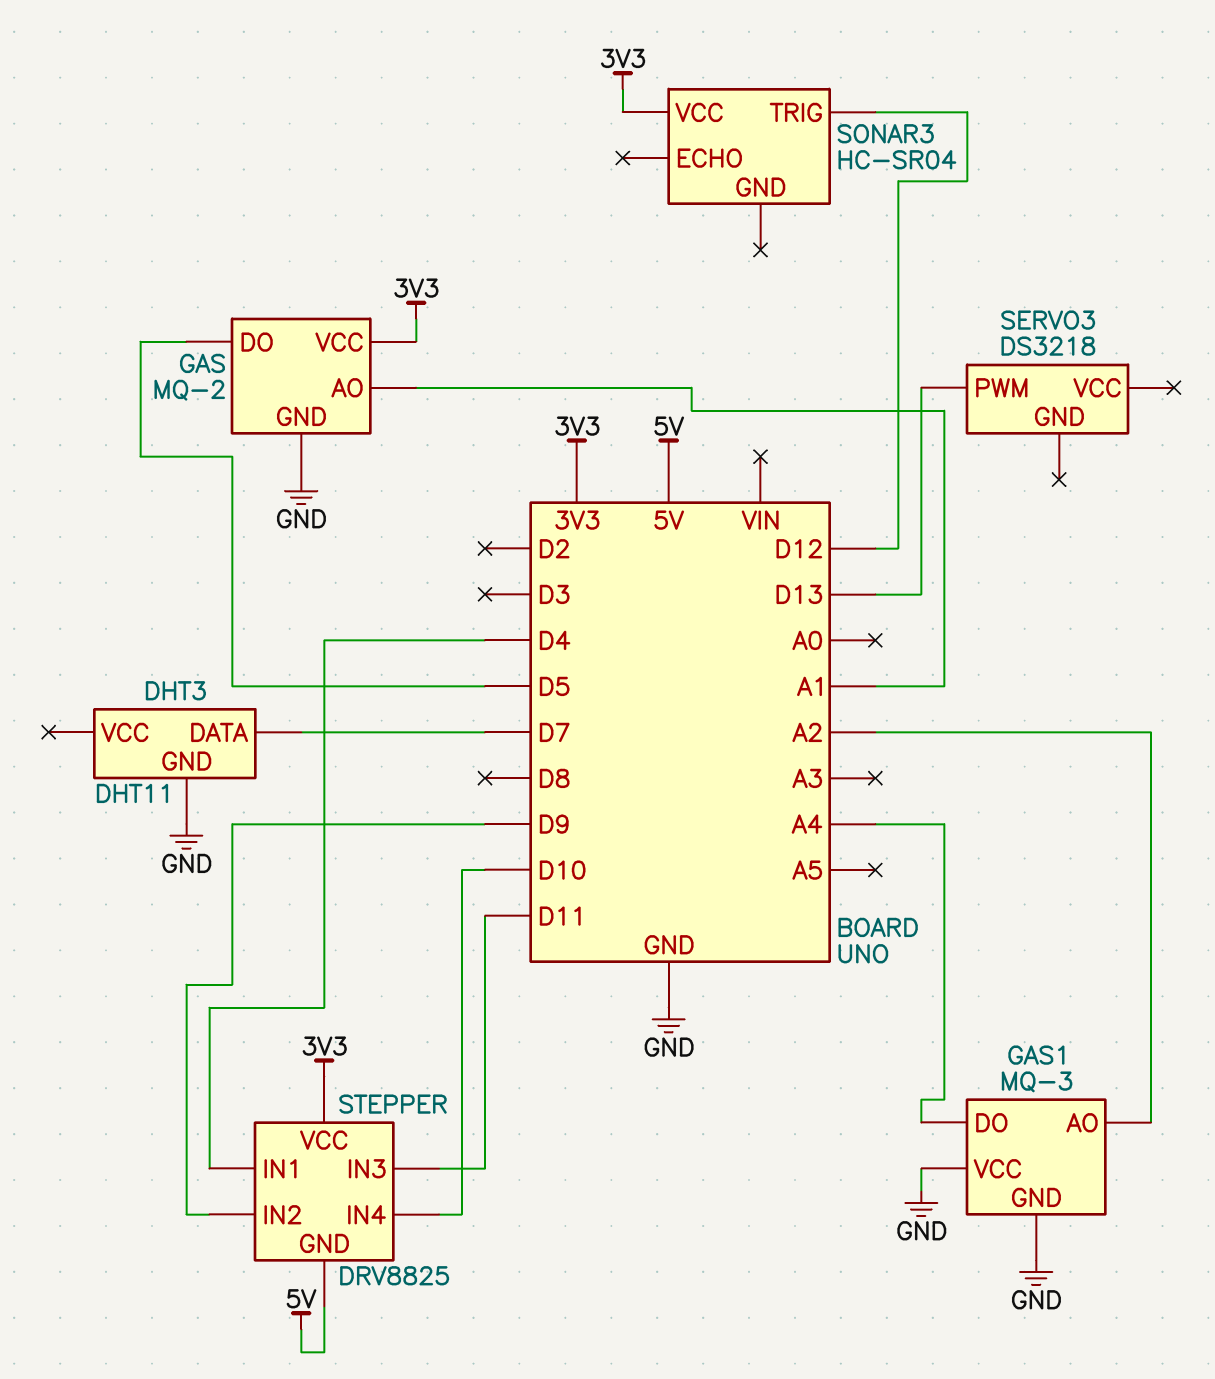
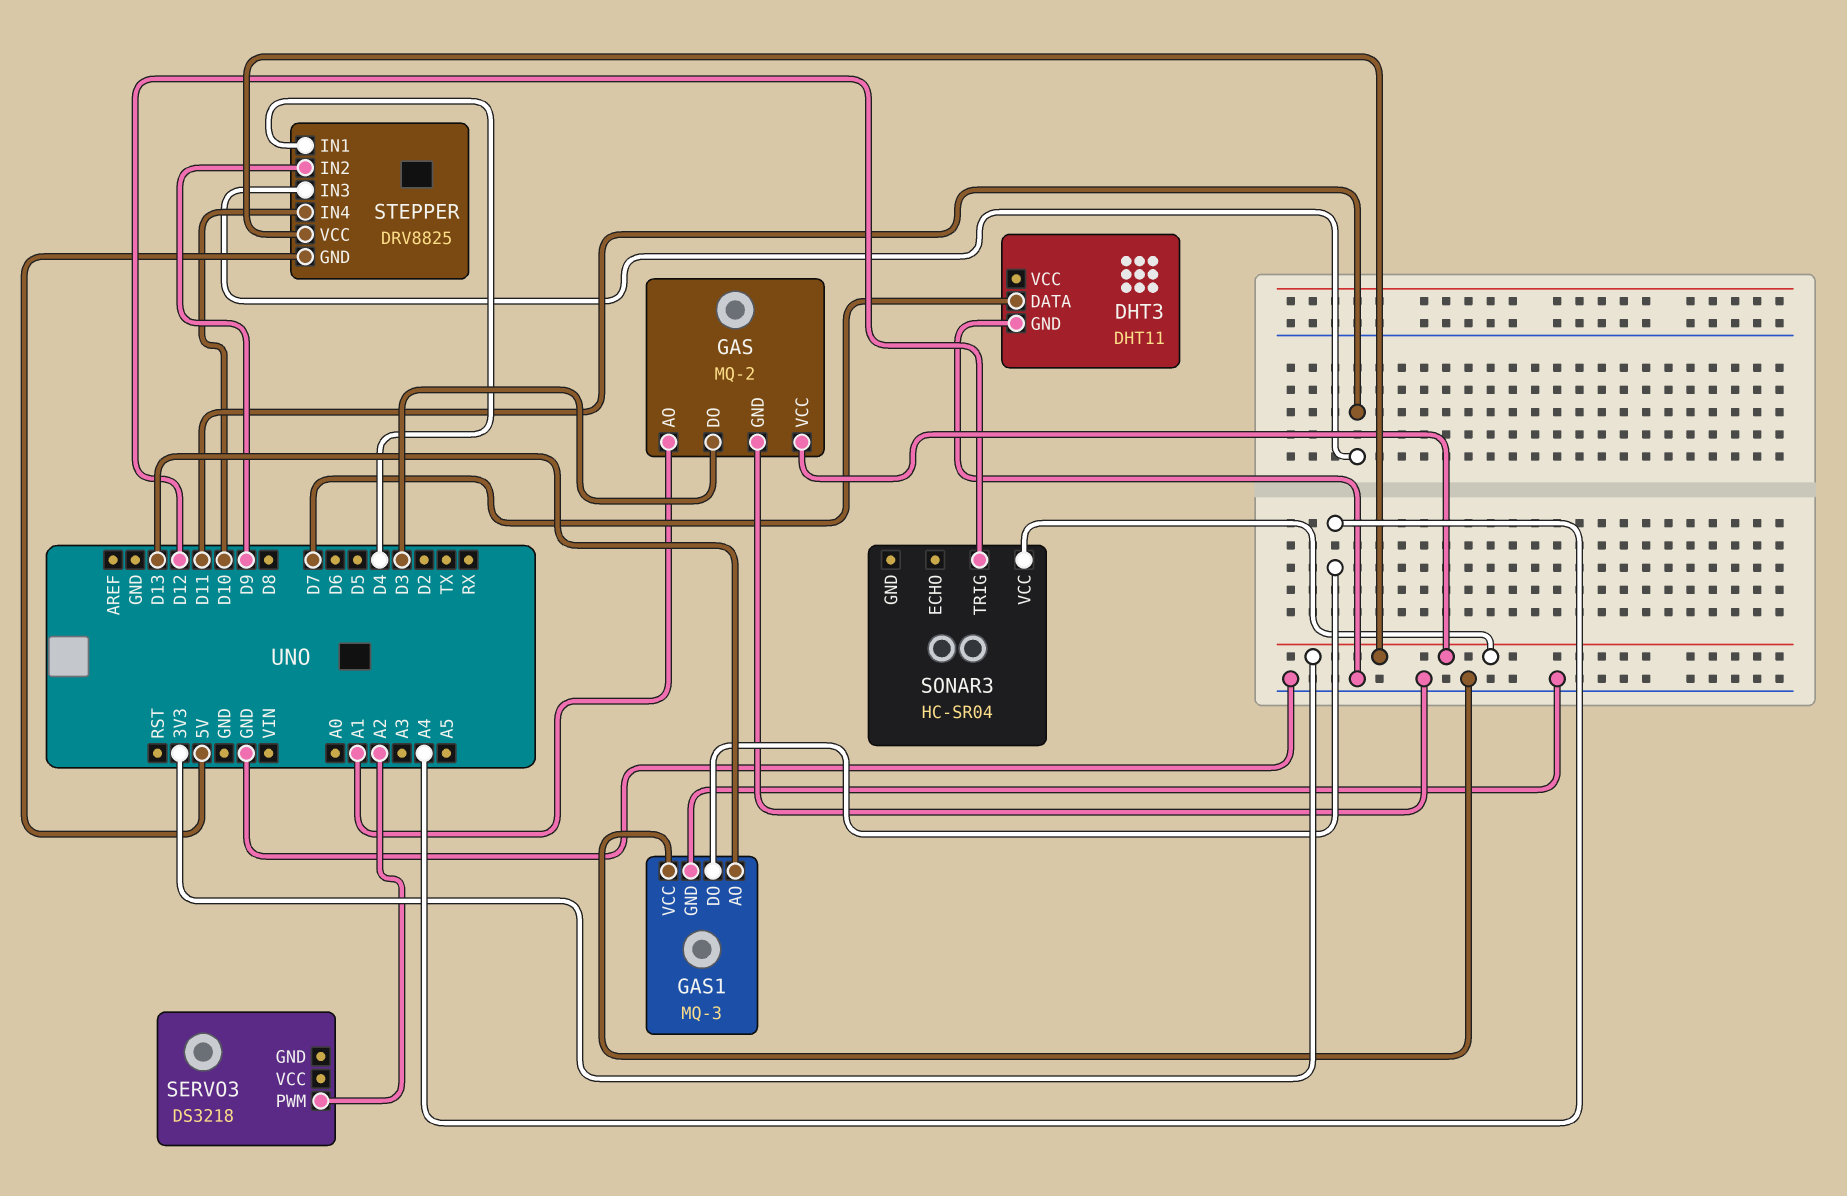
GAS pin DO: D5 -> D3
GAS1 pin AO: A2 -> D13
SERVO3 pin PWM: D13 -> A2

